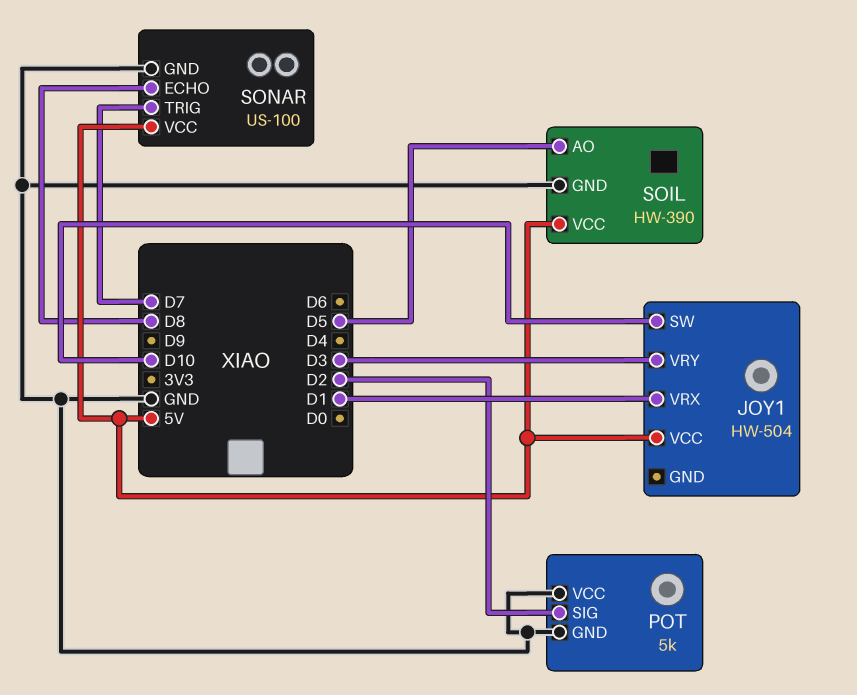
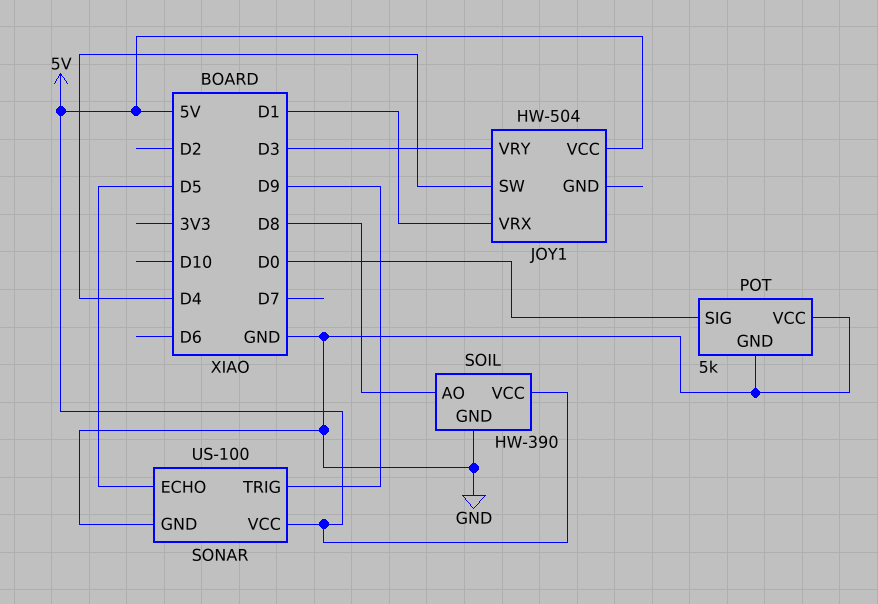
JOY1 pin SW: D10 -> D4
POT pin SIG: D2 -> D0
SOIL pin AO: D5 -> D8
SONAR pin ECHO: D8 -> D5
SONAR pin TRIG: D7 -> D9

